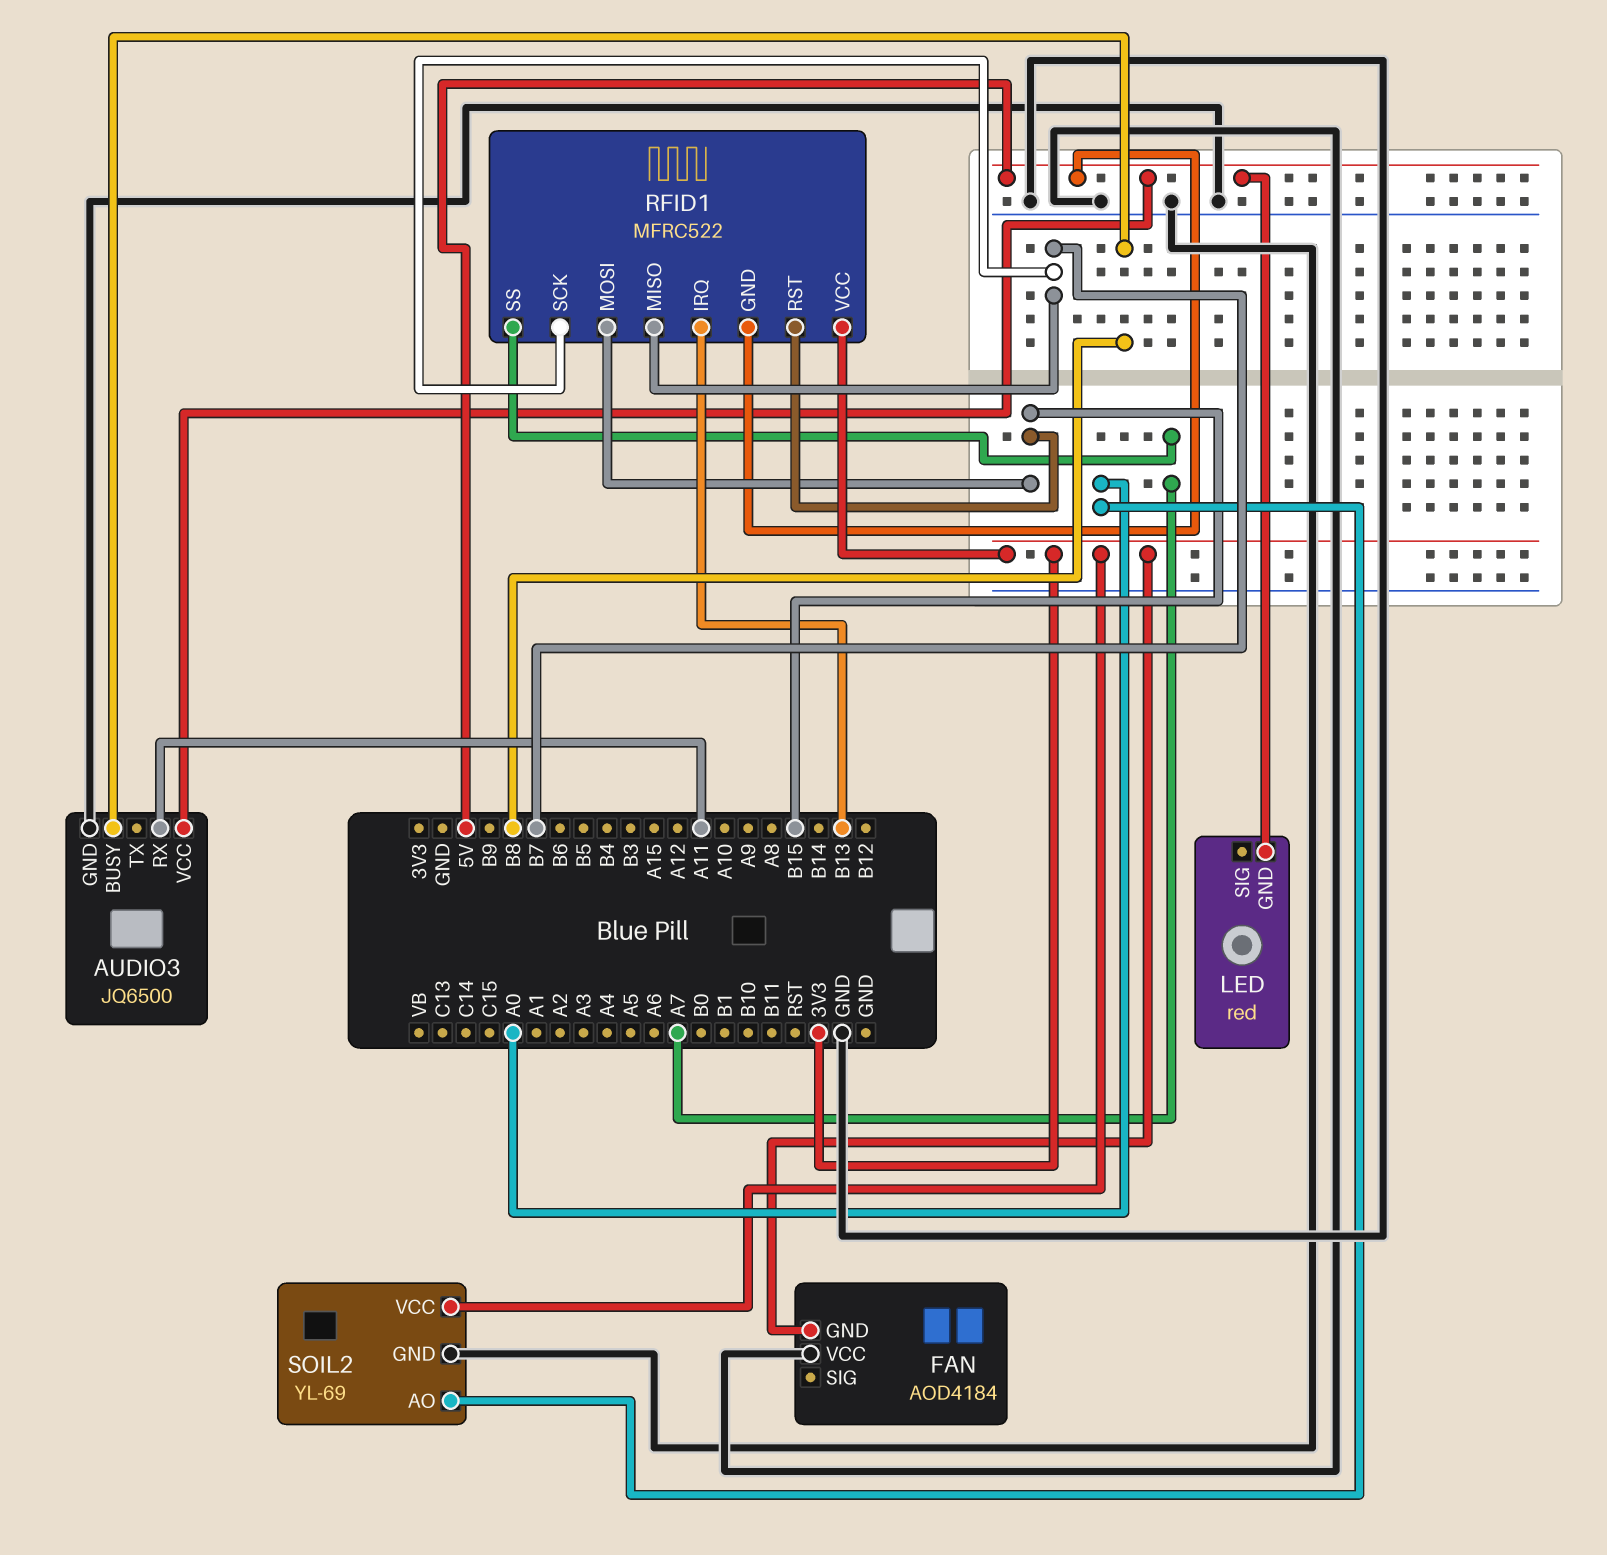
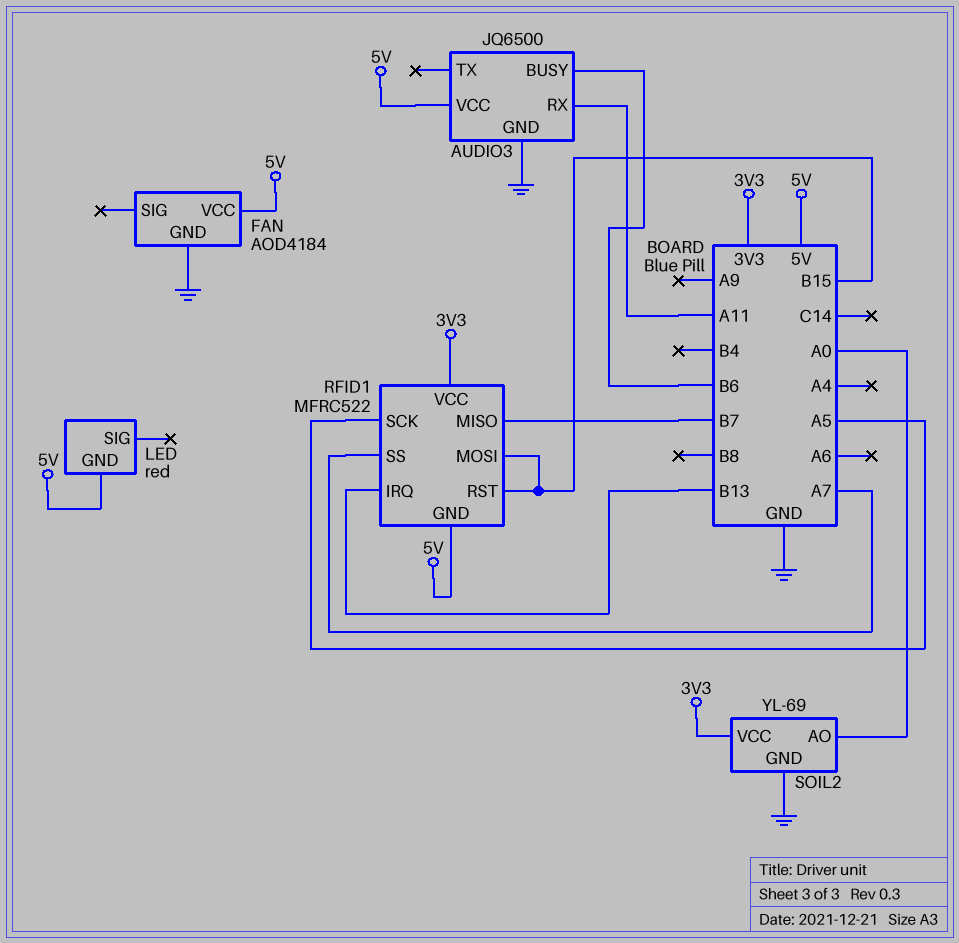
AUDIO3 pin BUSY: B8 -> B6
FAN pin GND: 3V3 -> GND
FAN pin VCC: GND -> 5V
RFID1 pin SCK: B7 -> A5

